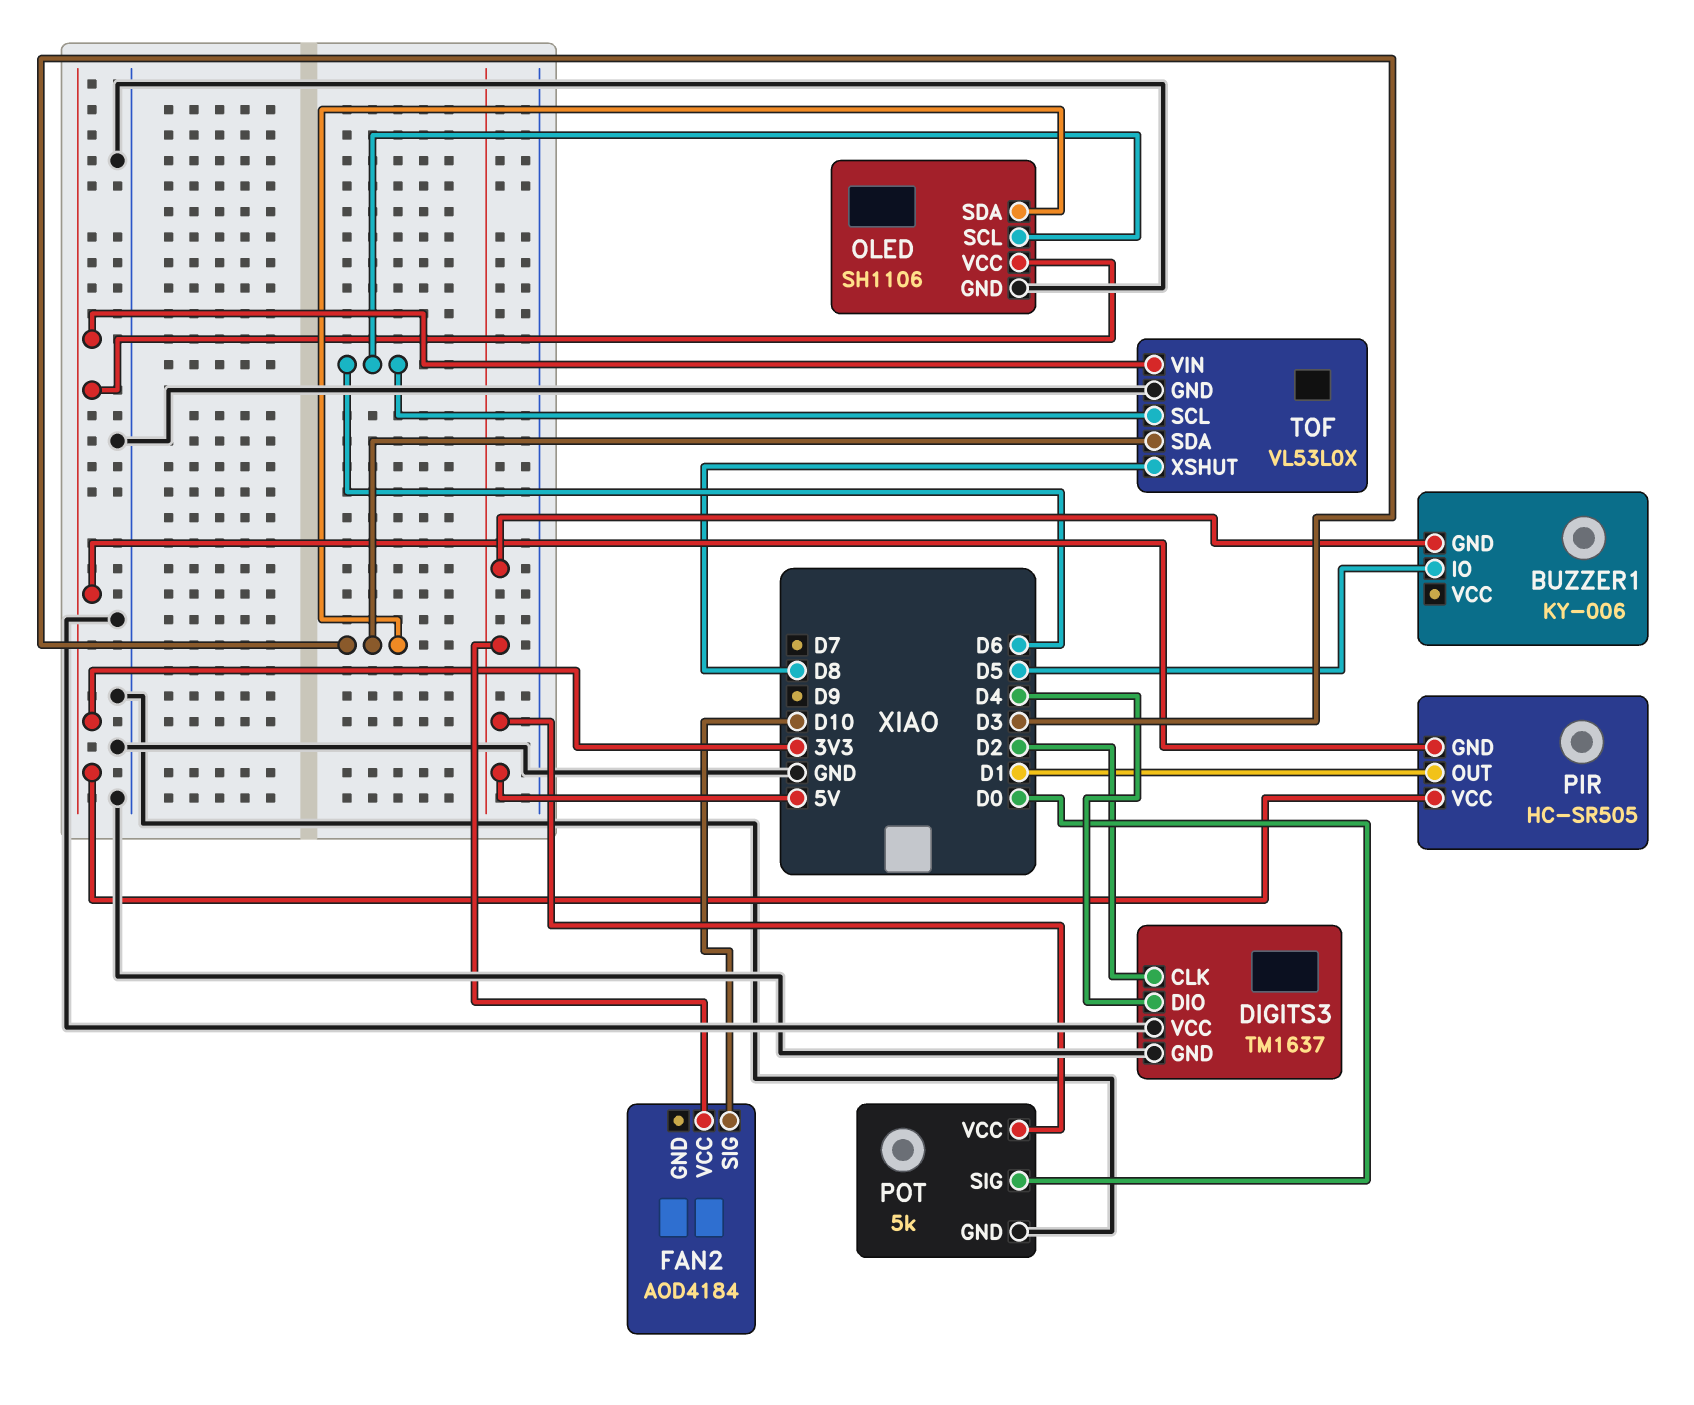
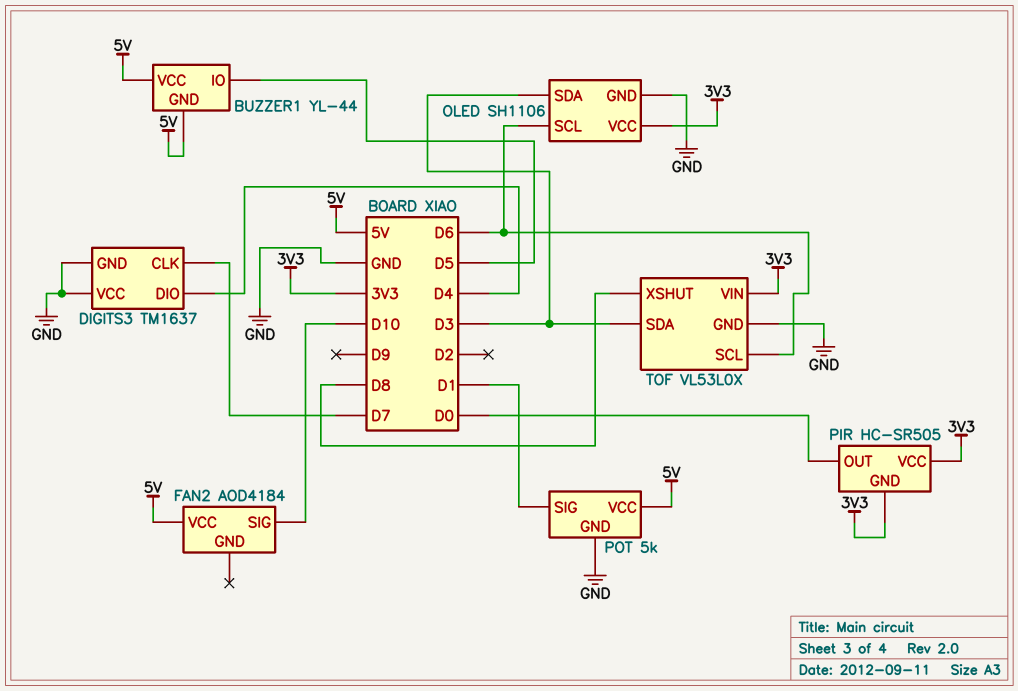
BUZZER1: KY-006 -> YL-44
BUZZER1 pin VCC: none -> 5V
DIGITS3 pin CLK: D2 -> D7
PIR pin OUT: D1 -> D0
POT pin SIG: D0 -> D1

